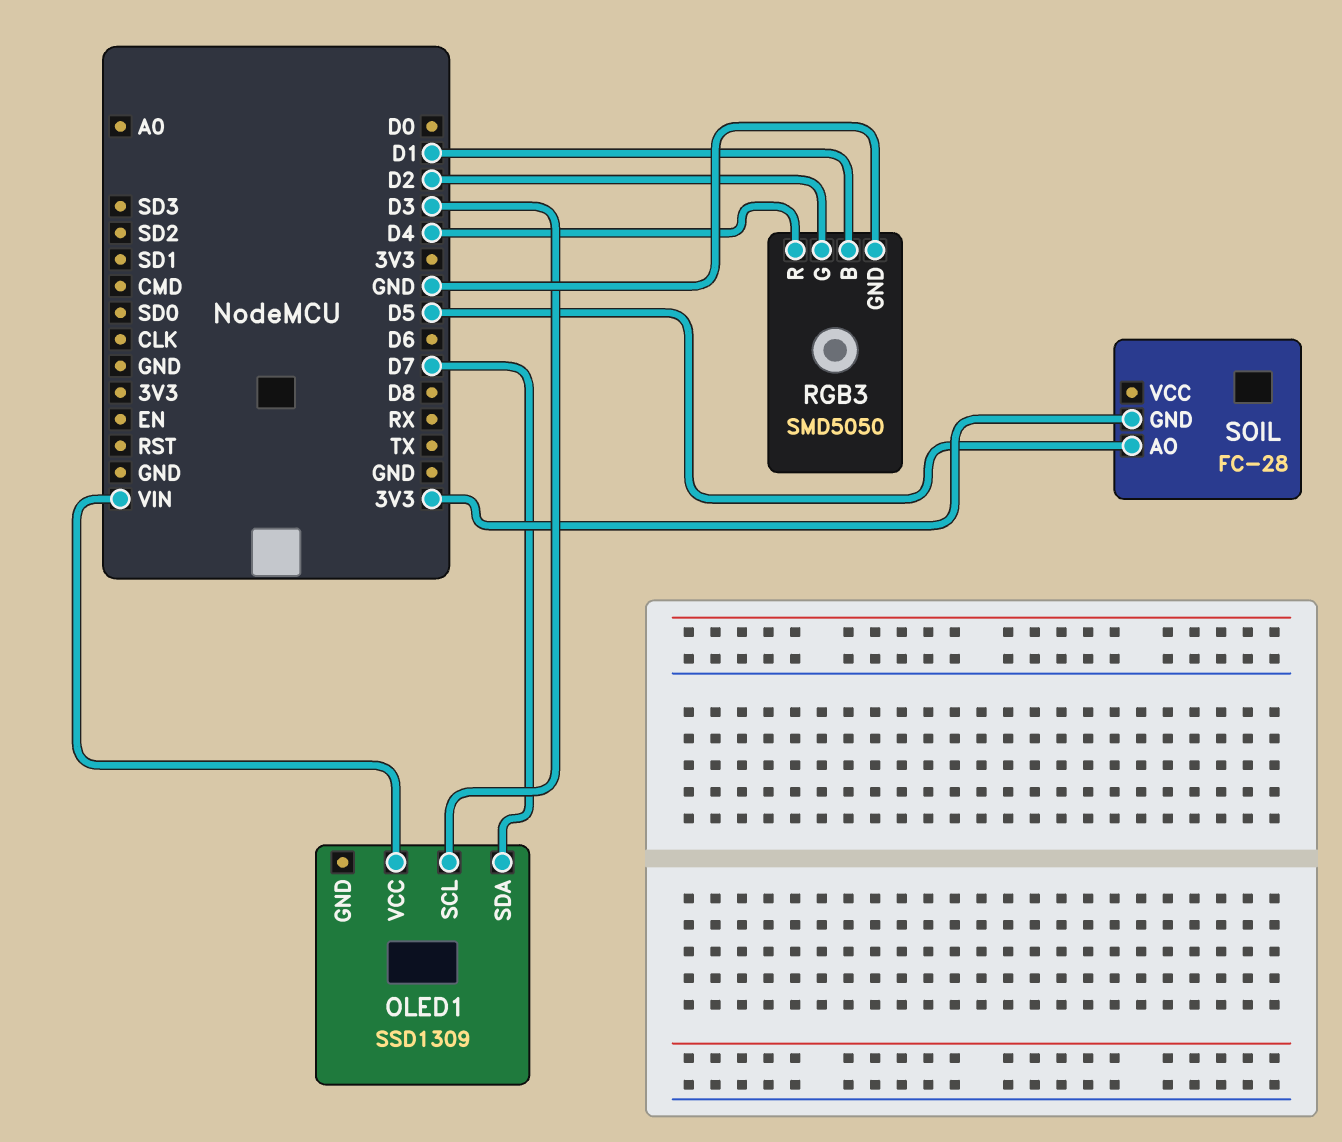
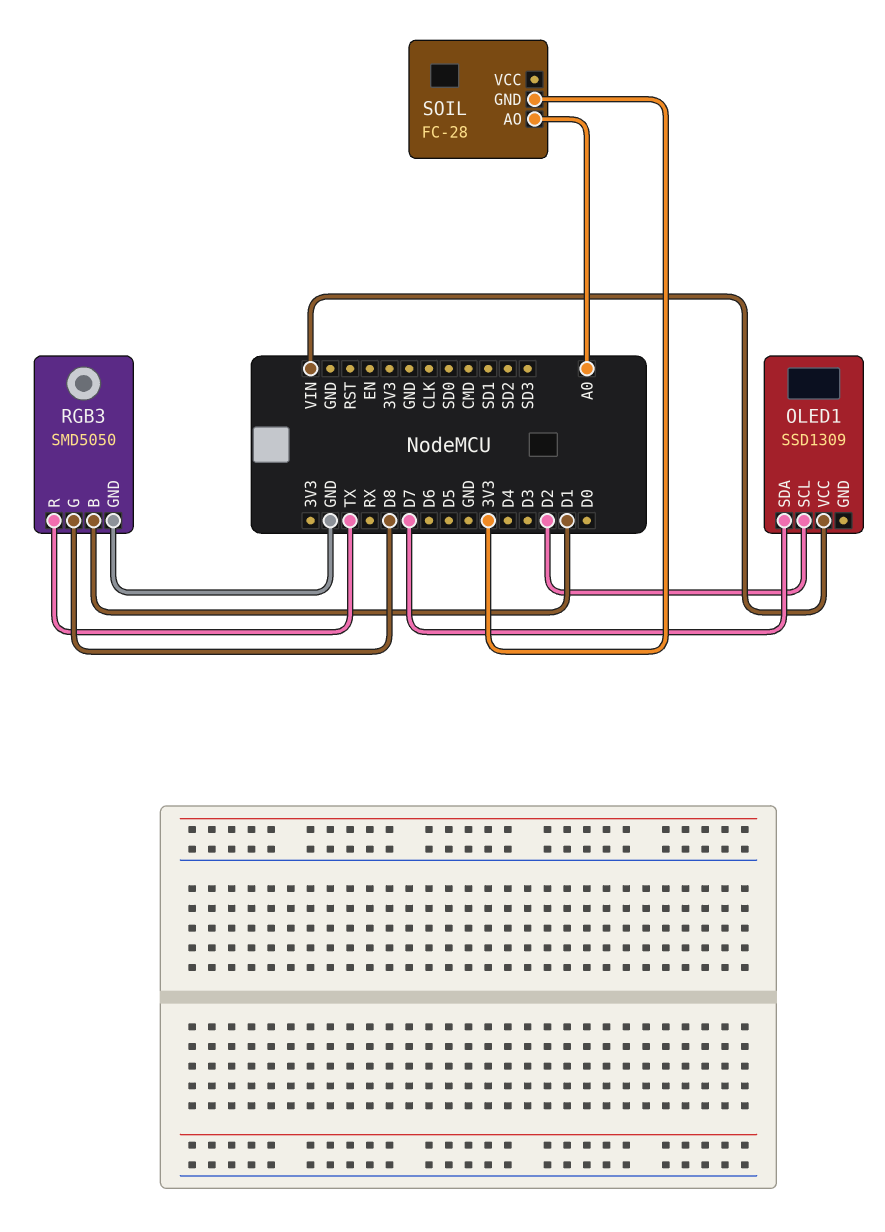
OLED1 pin SCL: D3 -> D2
RGB3 pin G: D2 -> D8
RGB3 pin R: D4 -> TX
SOIL pin AO: D5 -> A0

